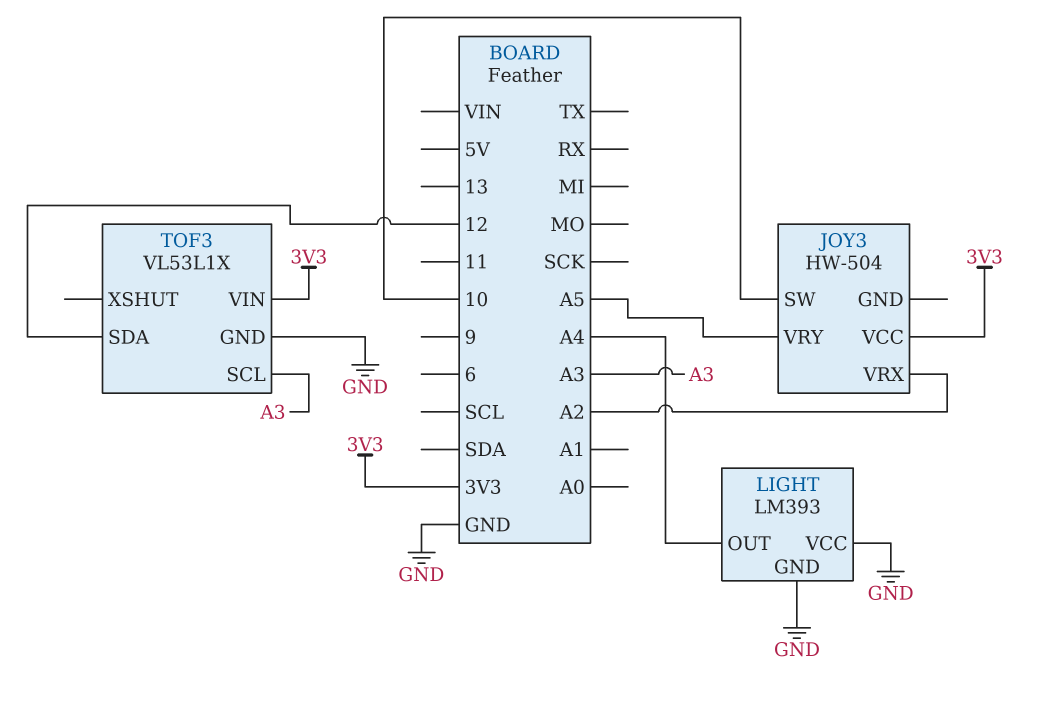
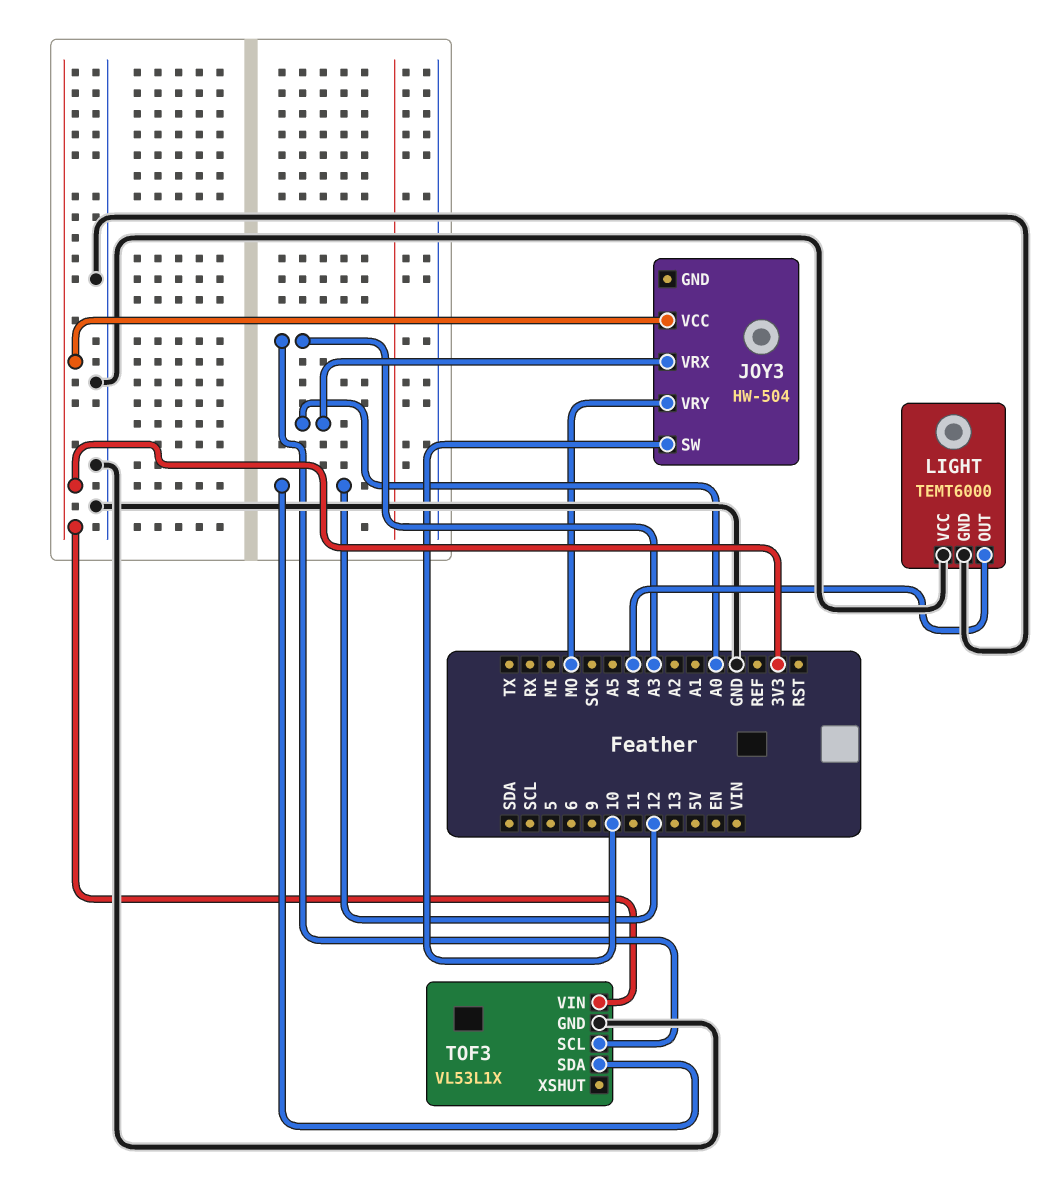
JOY3 pin VRX: A2 -> A0
JOY3 pin VRY: A5 -> MO
LIGHT: LM393 -> TEMT6000

